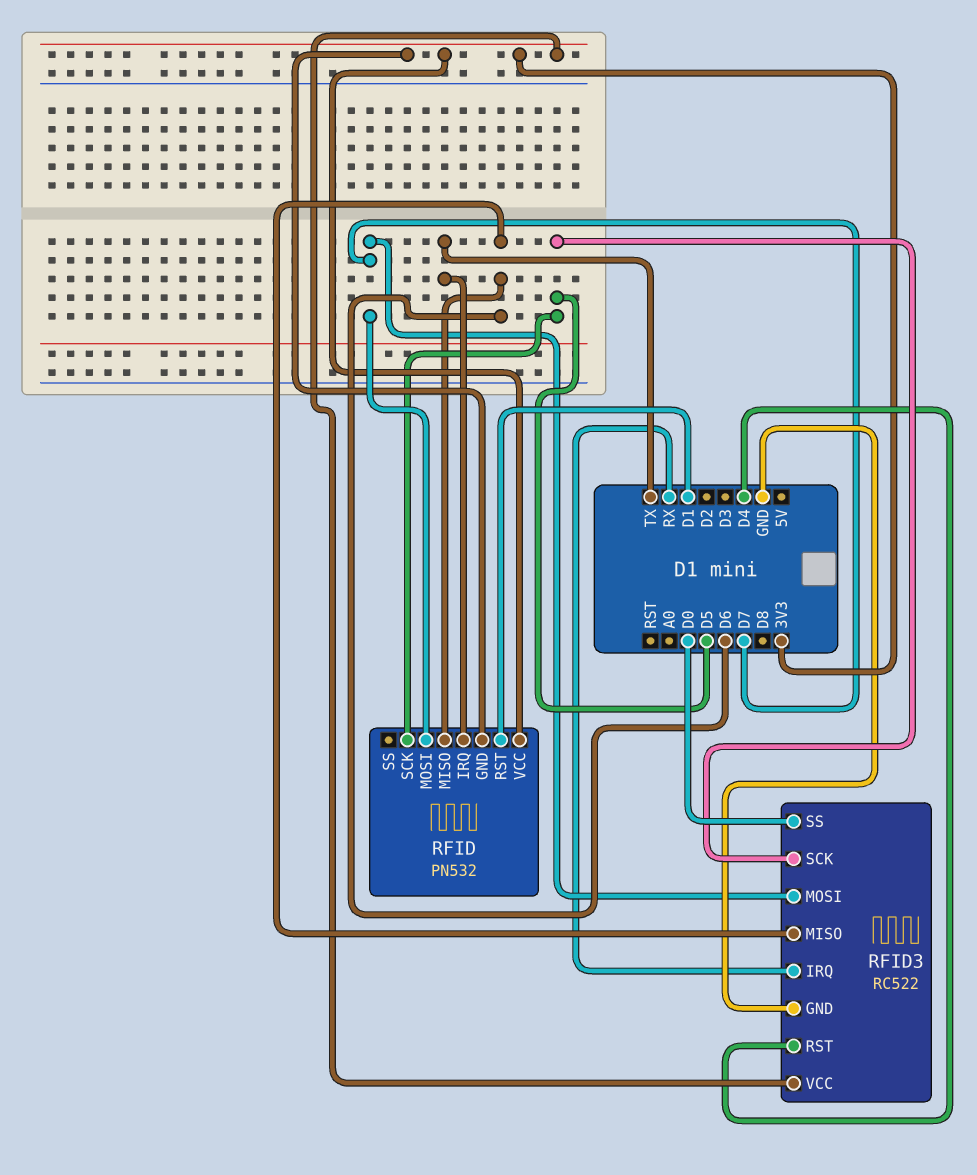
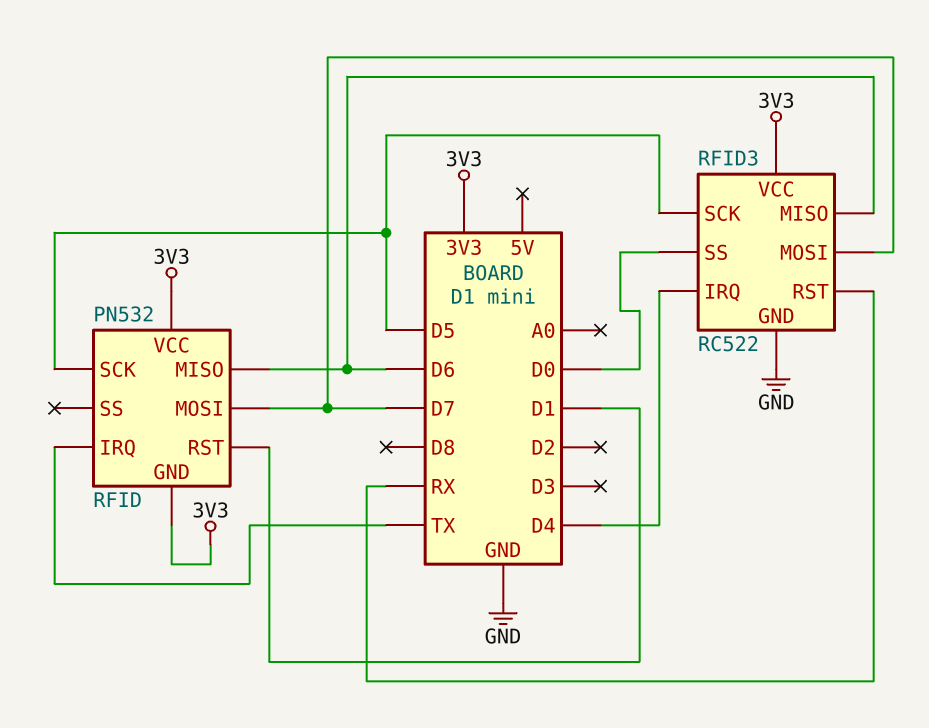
RFID3 pin IRQ: RX -> D4
RFID3 pin RST: D4 -> RX

